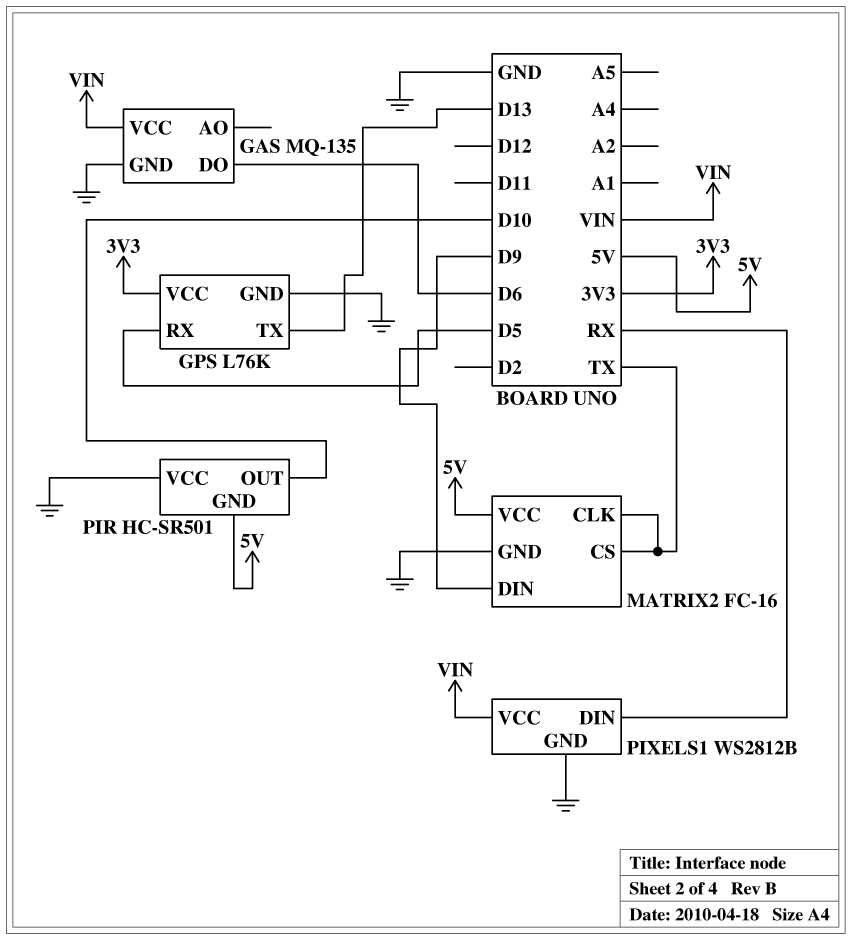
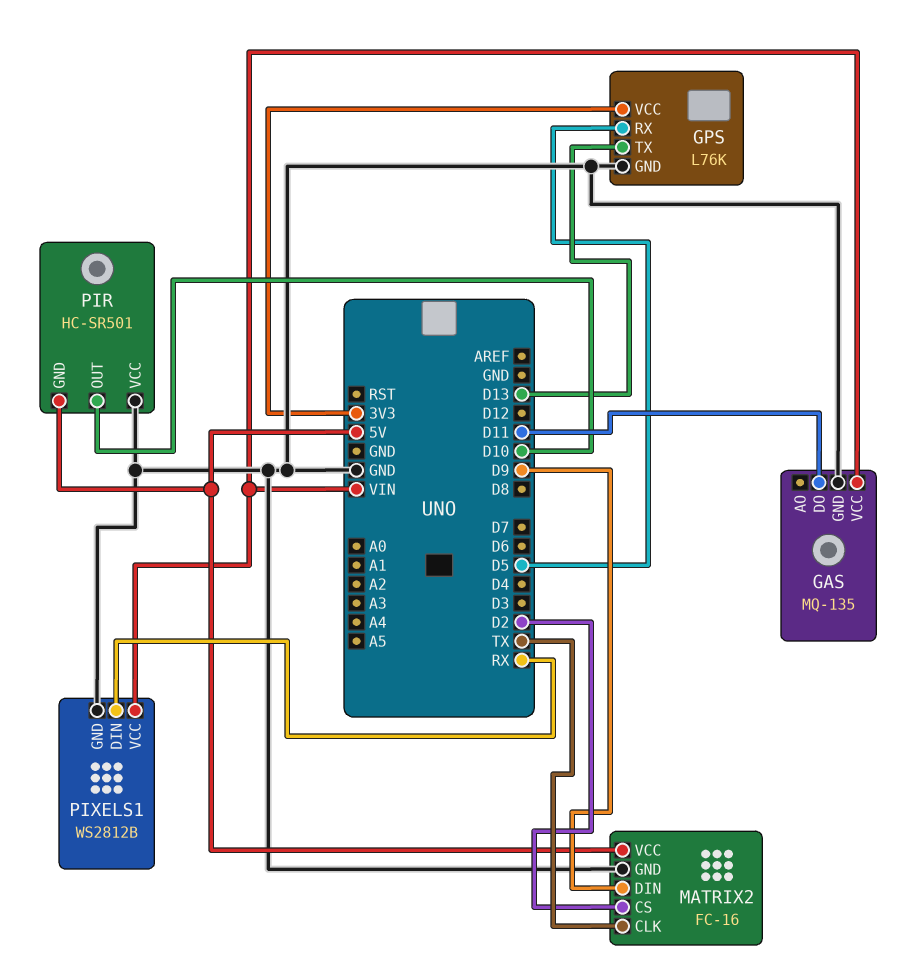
GAS pin DO: D6 -> D11
MATRIX2 pin CS: TX -> D2

